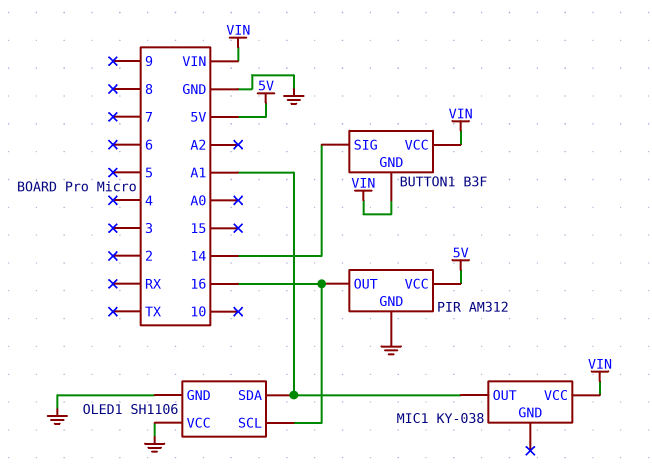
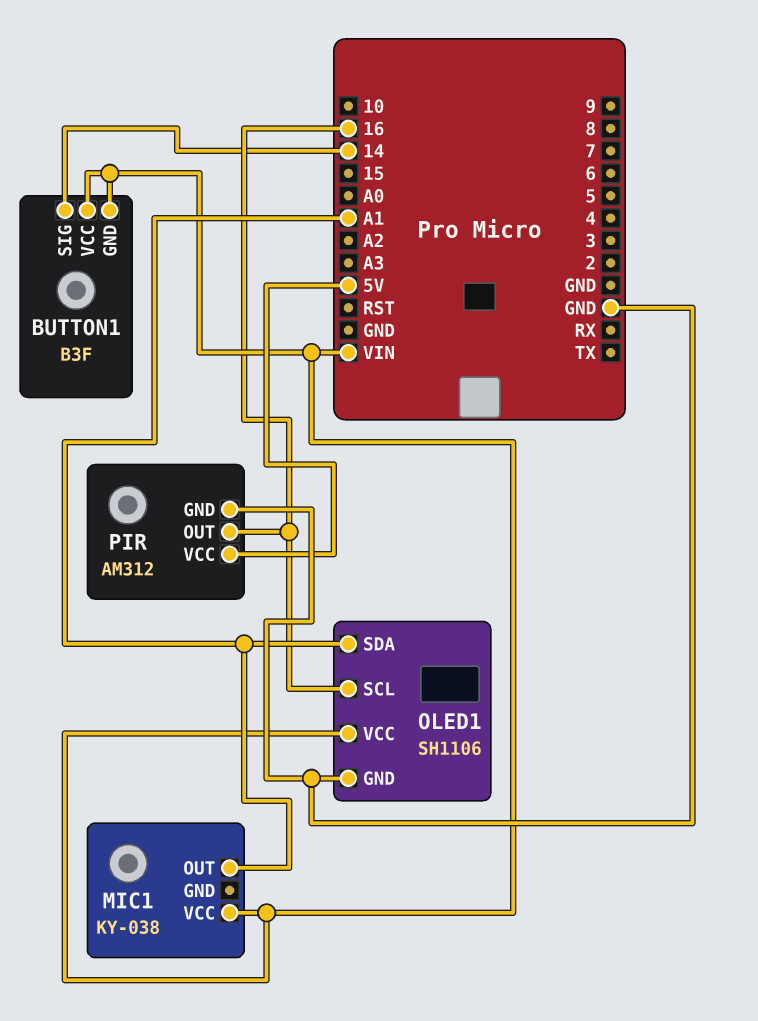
OLED1 pin VCC: GND -> VIN

